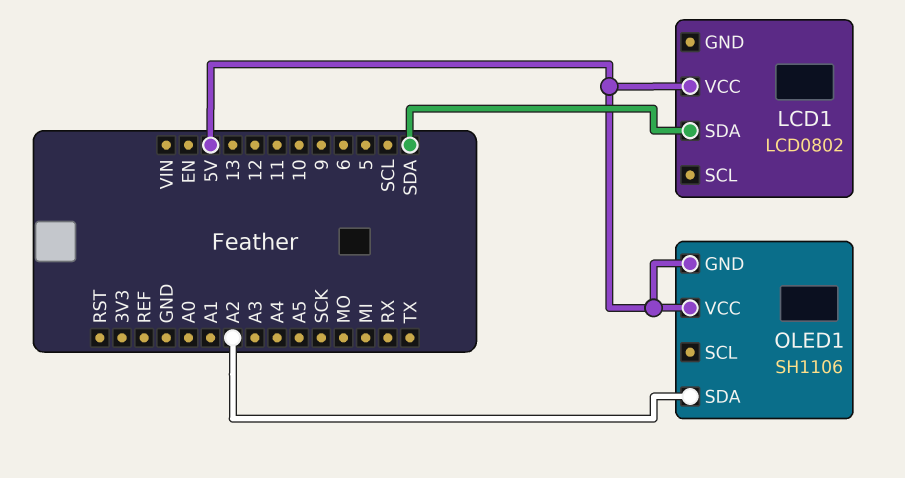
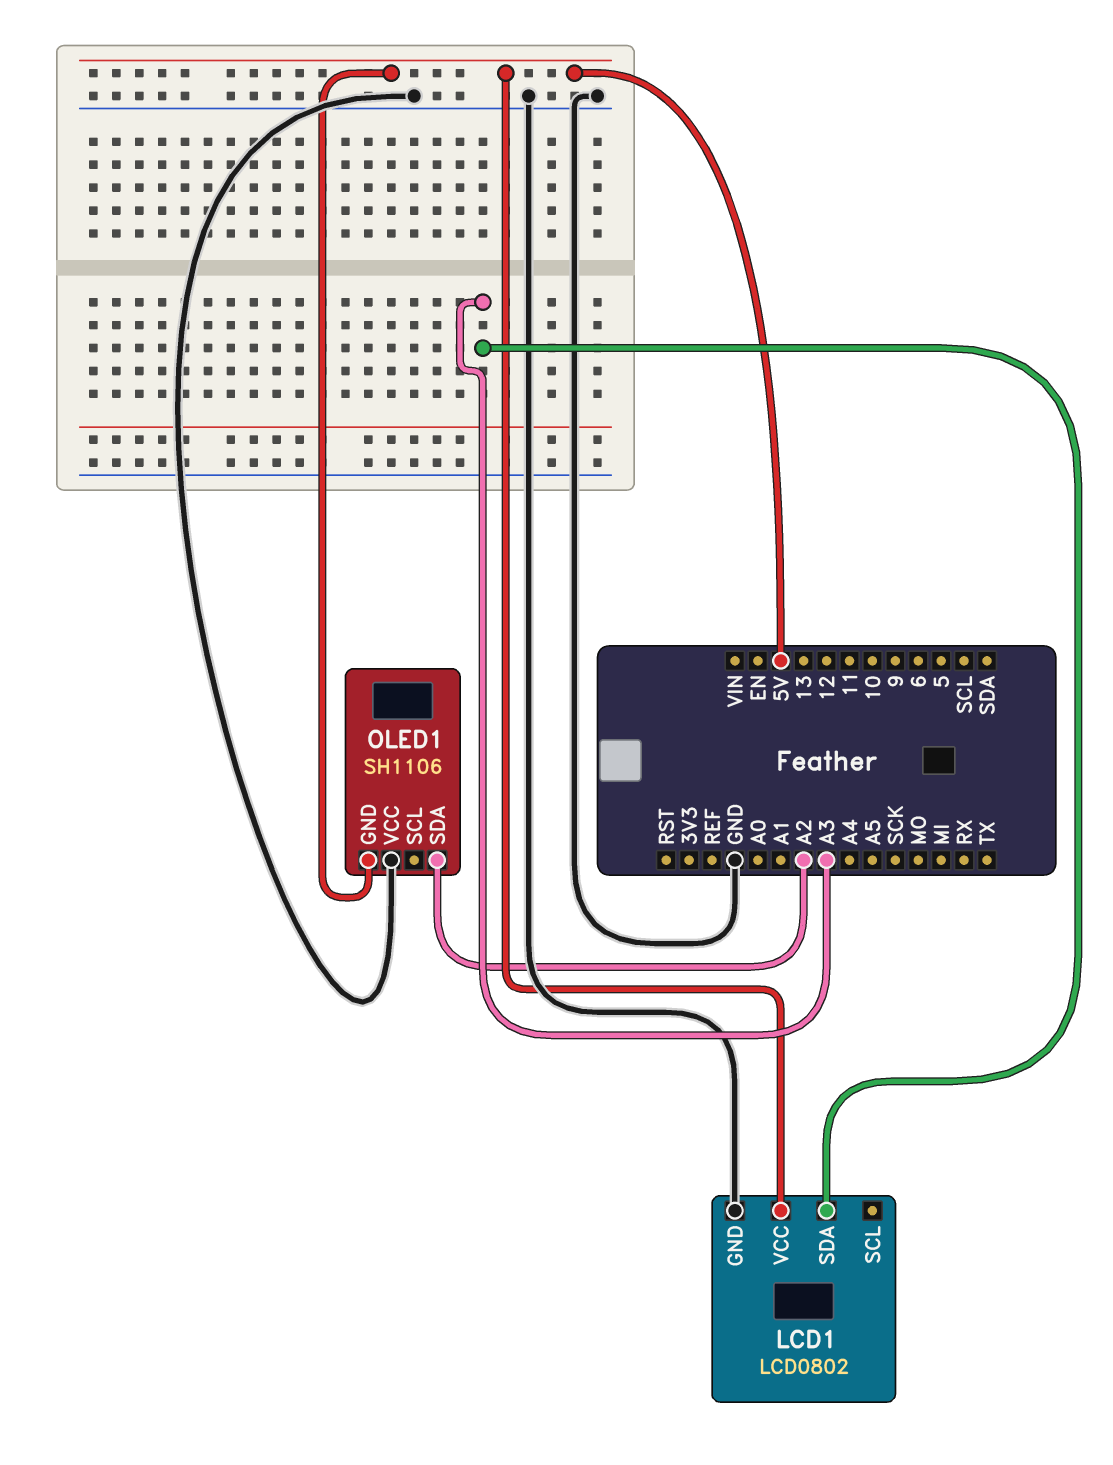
LCD1 pin GND: none -> GND
LCD1 pin SDA: SDA -> A3
OLED1 pin VCC: 5V -> GND

